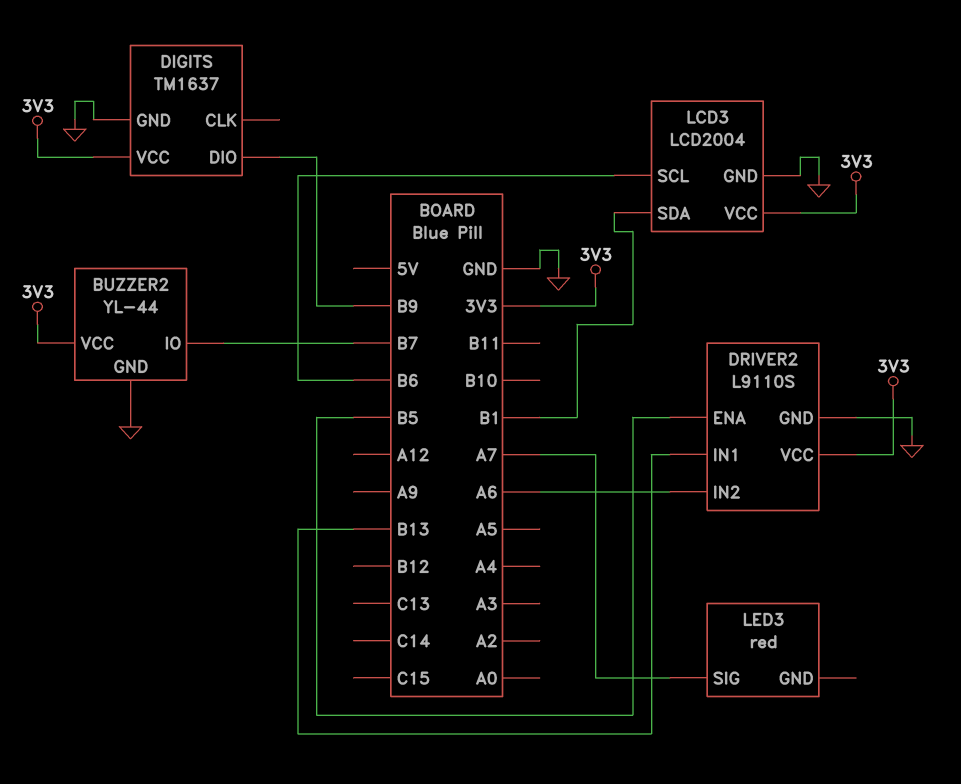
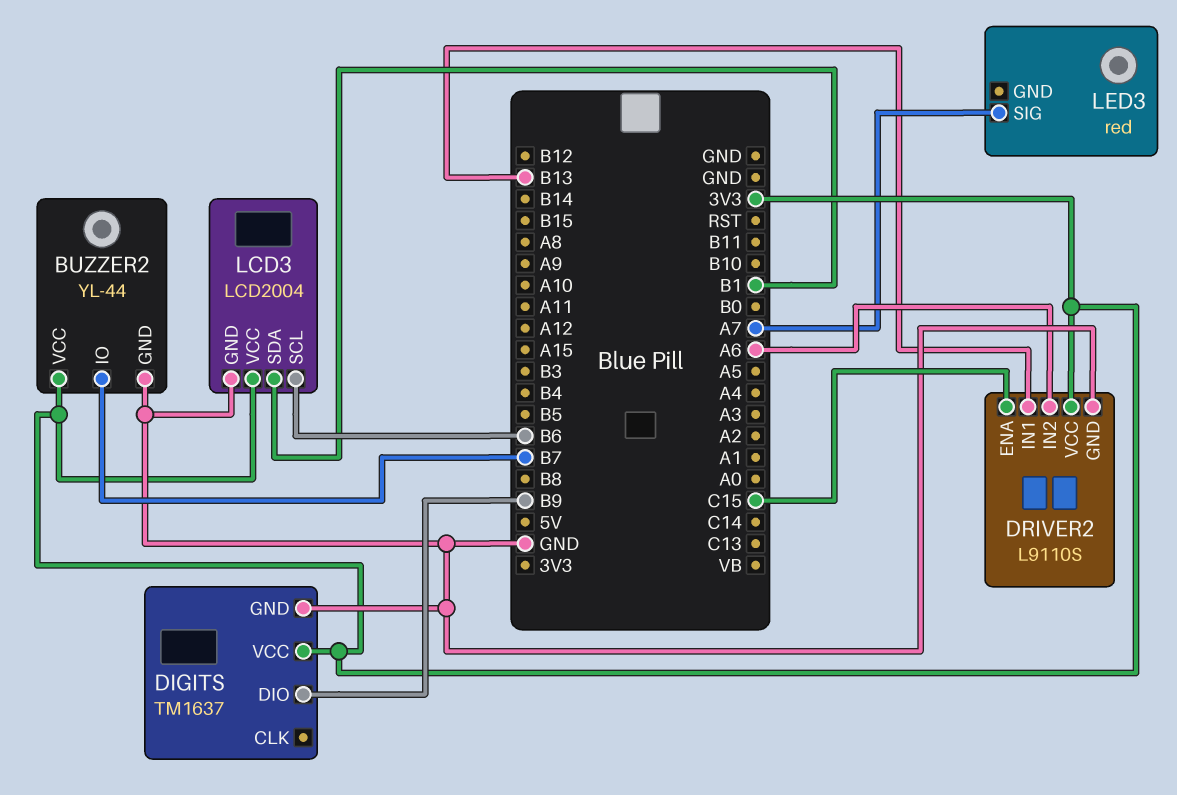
DRIVER2 pin ENA: B5 -> C15

